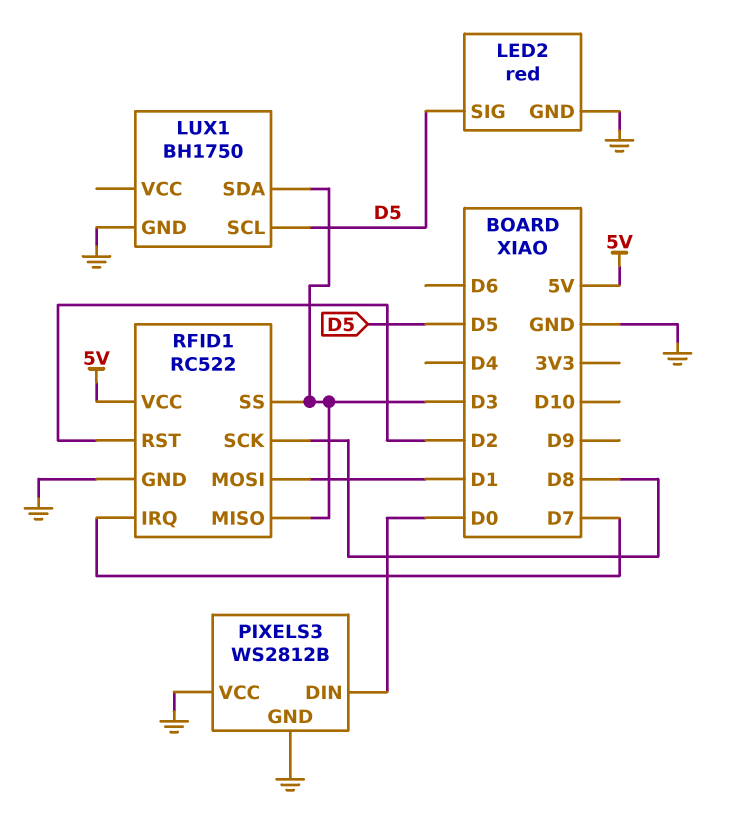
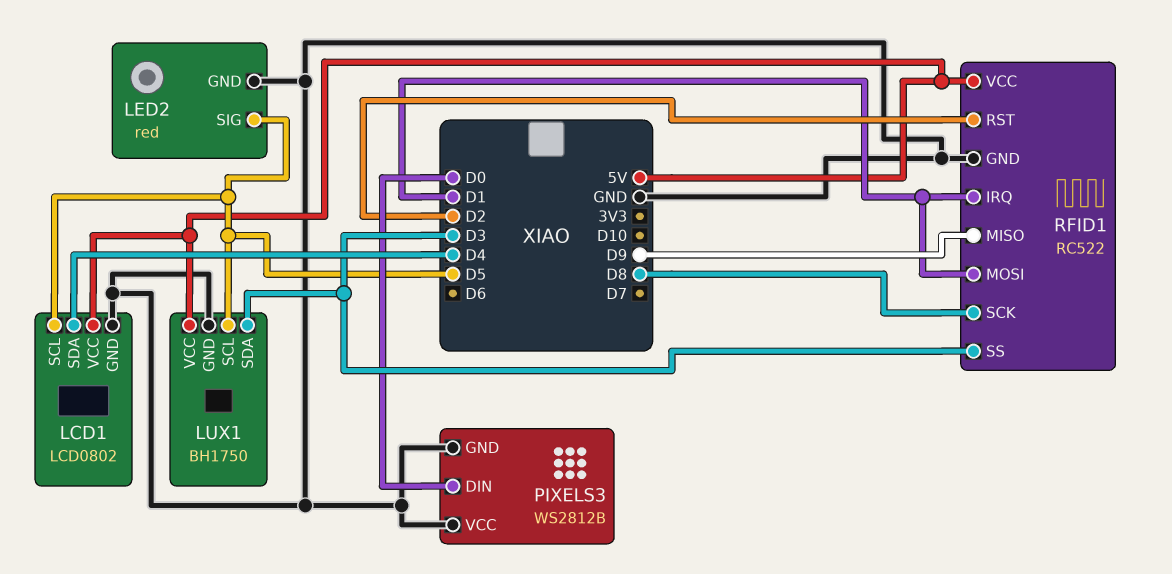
LCD1: none -> LCD0802
LCD1 pin GND: none -> GND
LCD1 pin SCL: none -> D5
LCD1 pin SDA: none -> D4
LCD1 pin VCC: none -> 5V
LUX1 pin VCC: none -> 5V
RFID1 pin IRQ: D7 -> D1
RFID1 pin MISO: D3 -> D9

